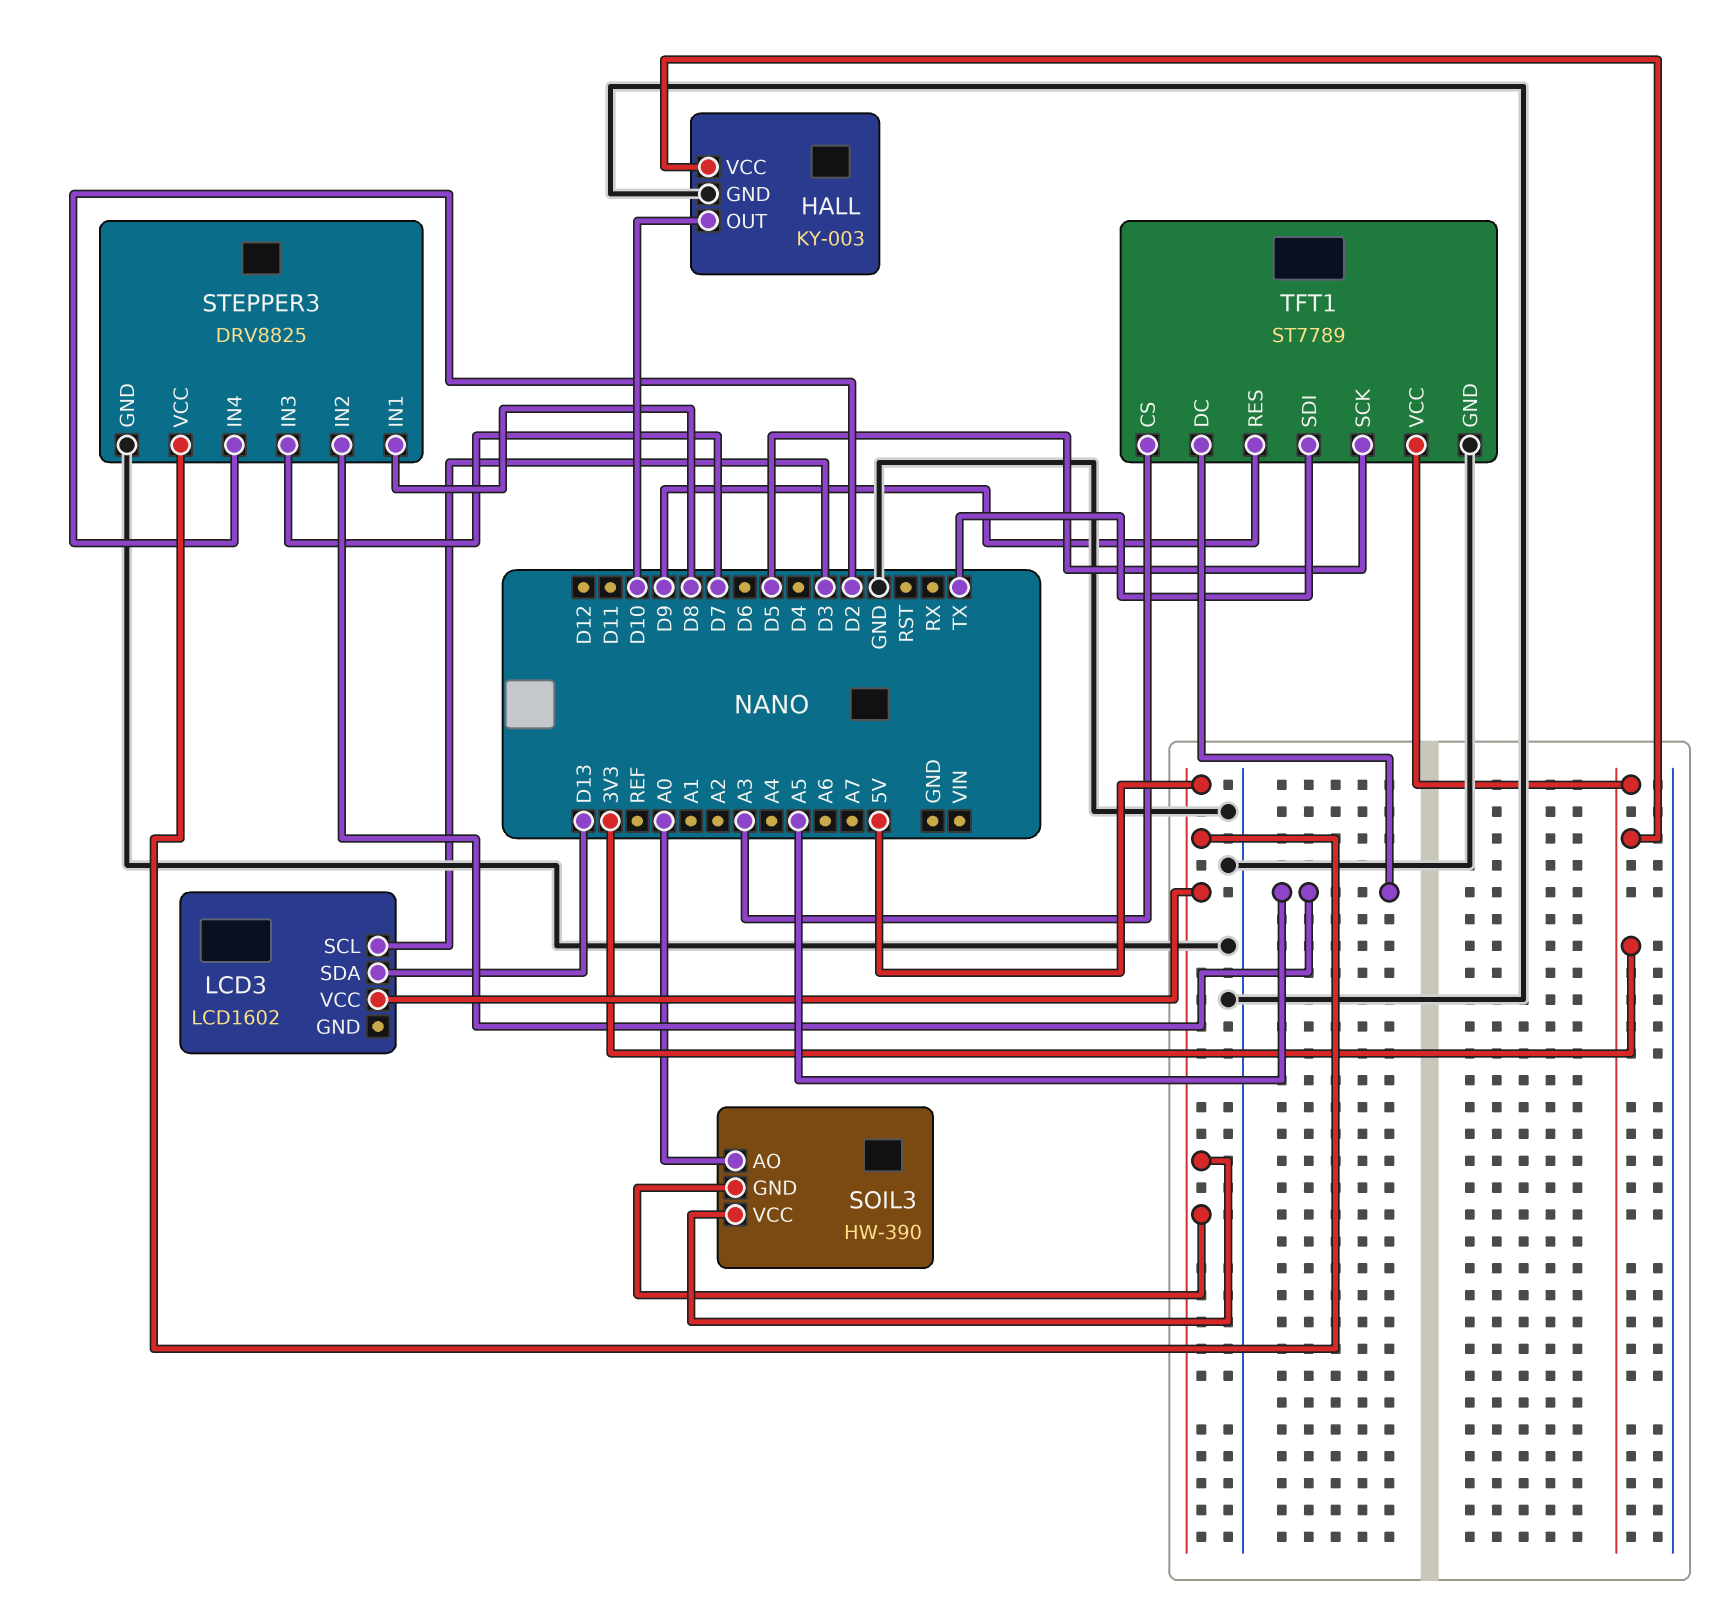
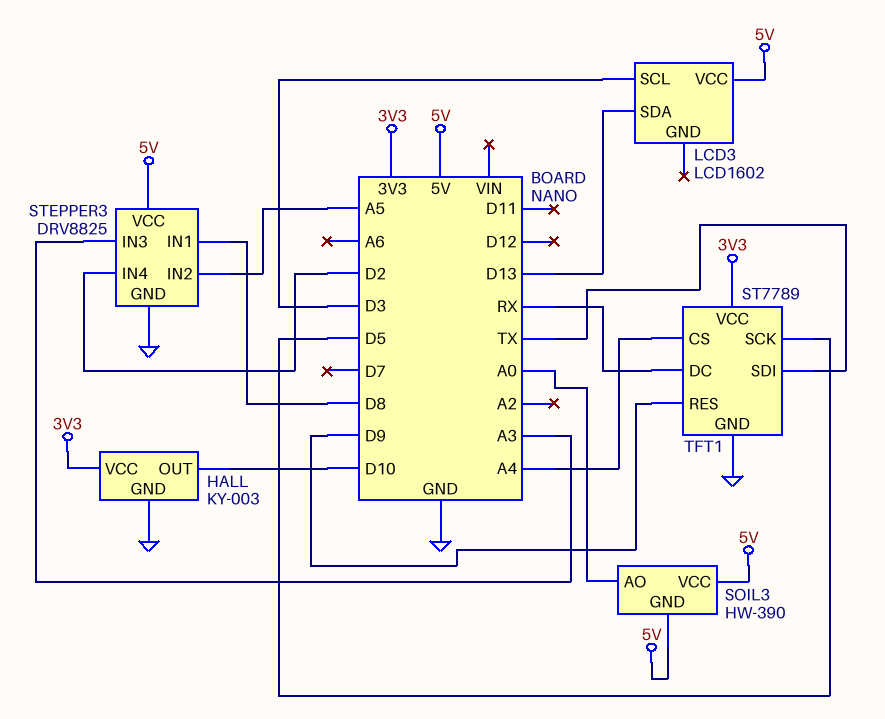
STEPPER3 pin IN3: D7 -> A3
TFT1 pin CS: A3 -> A4
TFT1 pin DC: A5 -> RX

